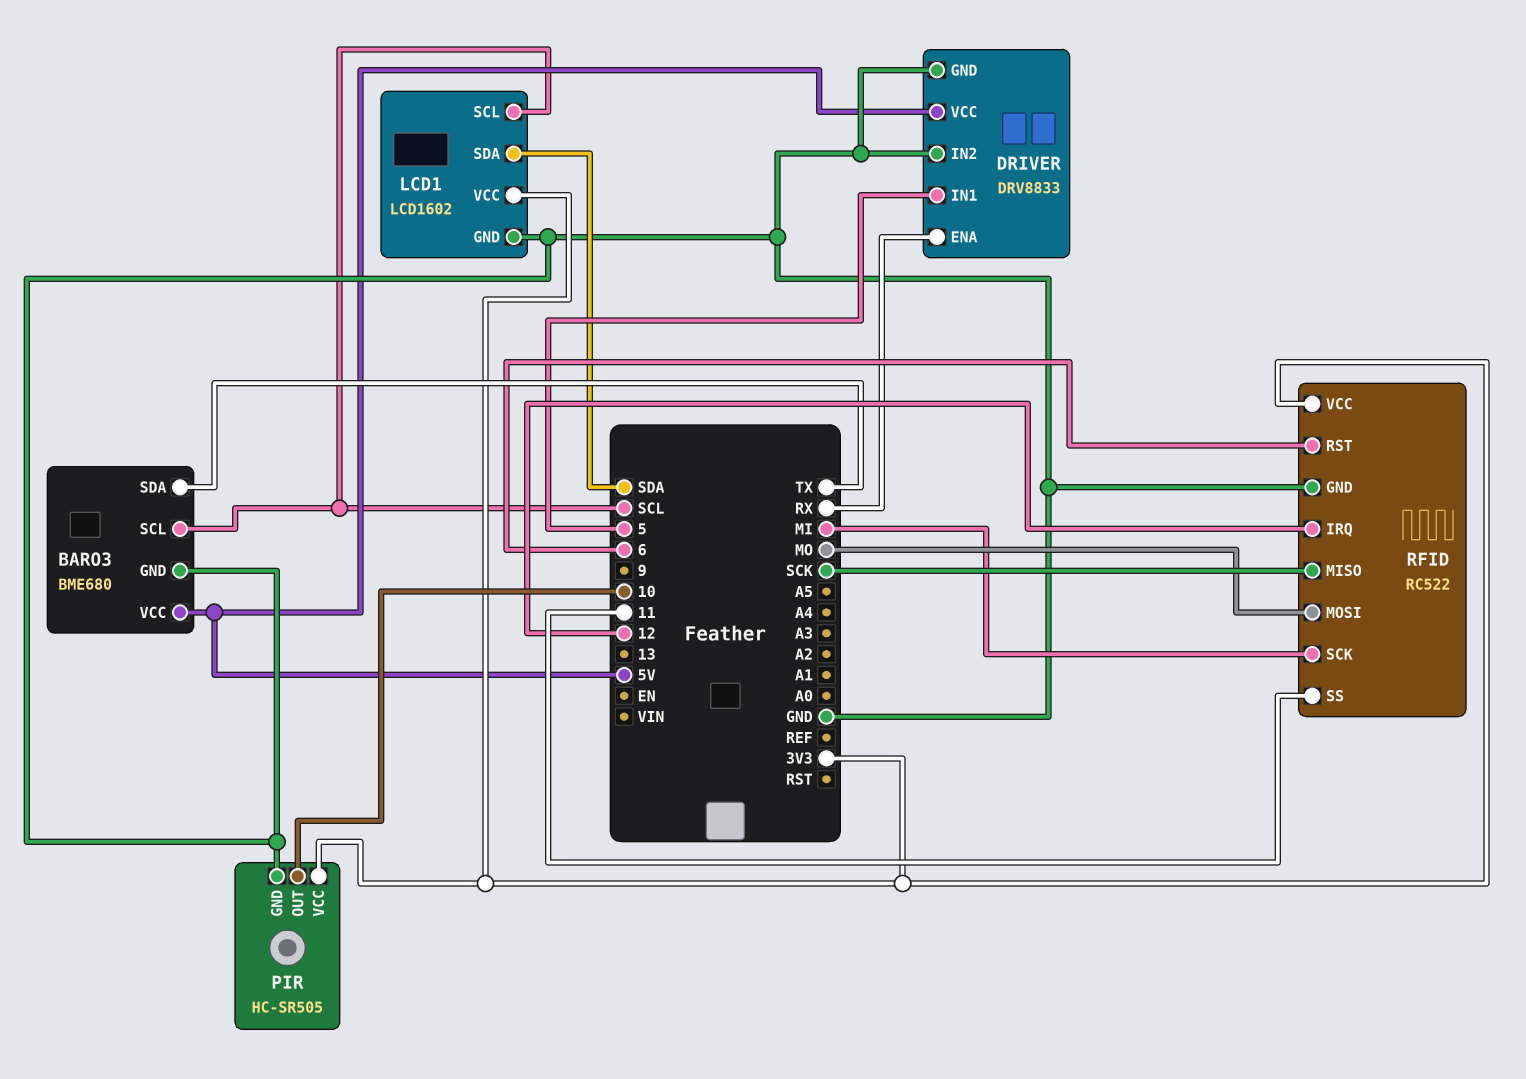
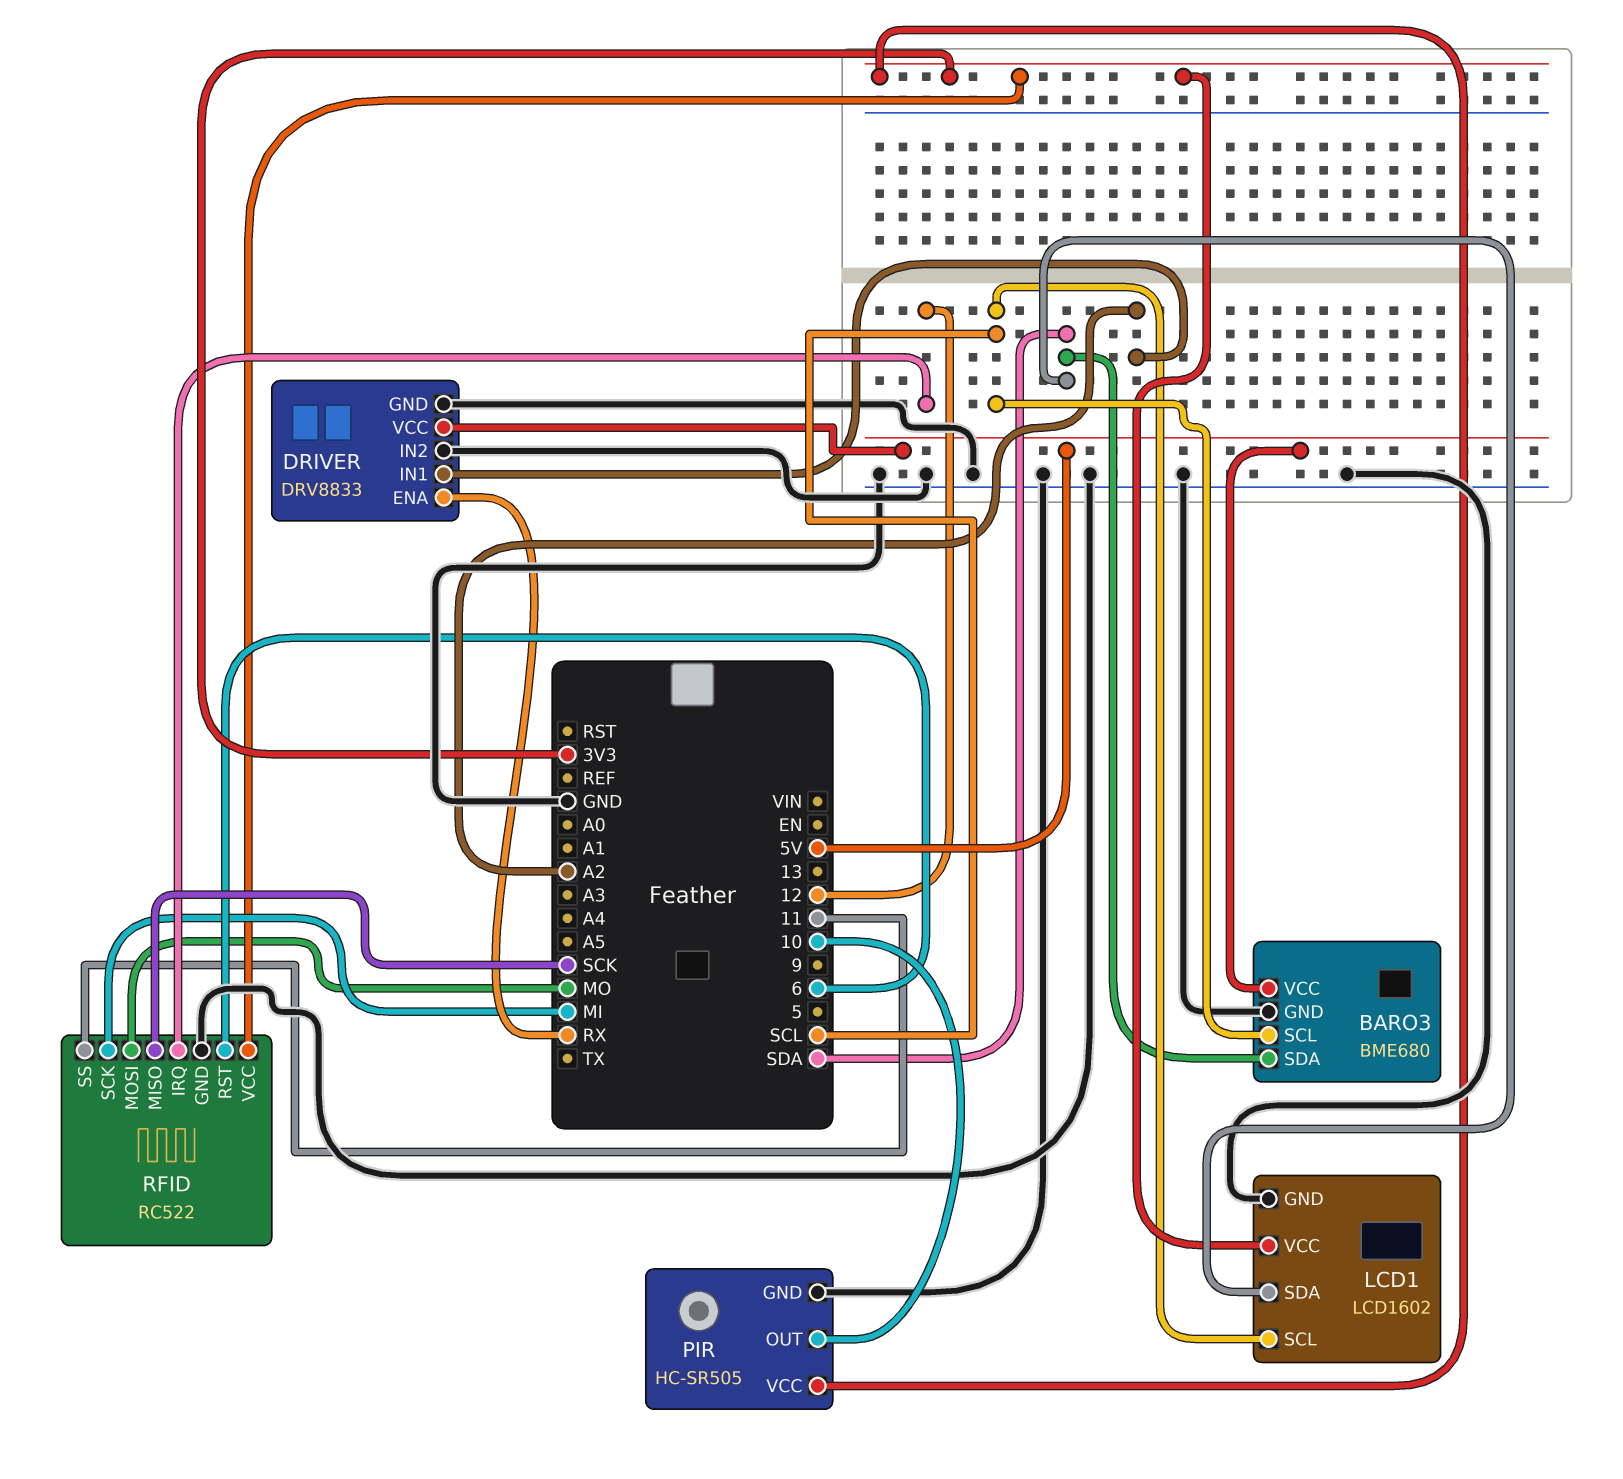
BARO3 pin SDA: TX -> SDA
DRIVER pin IN1: 5 -> A2

